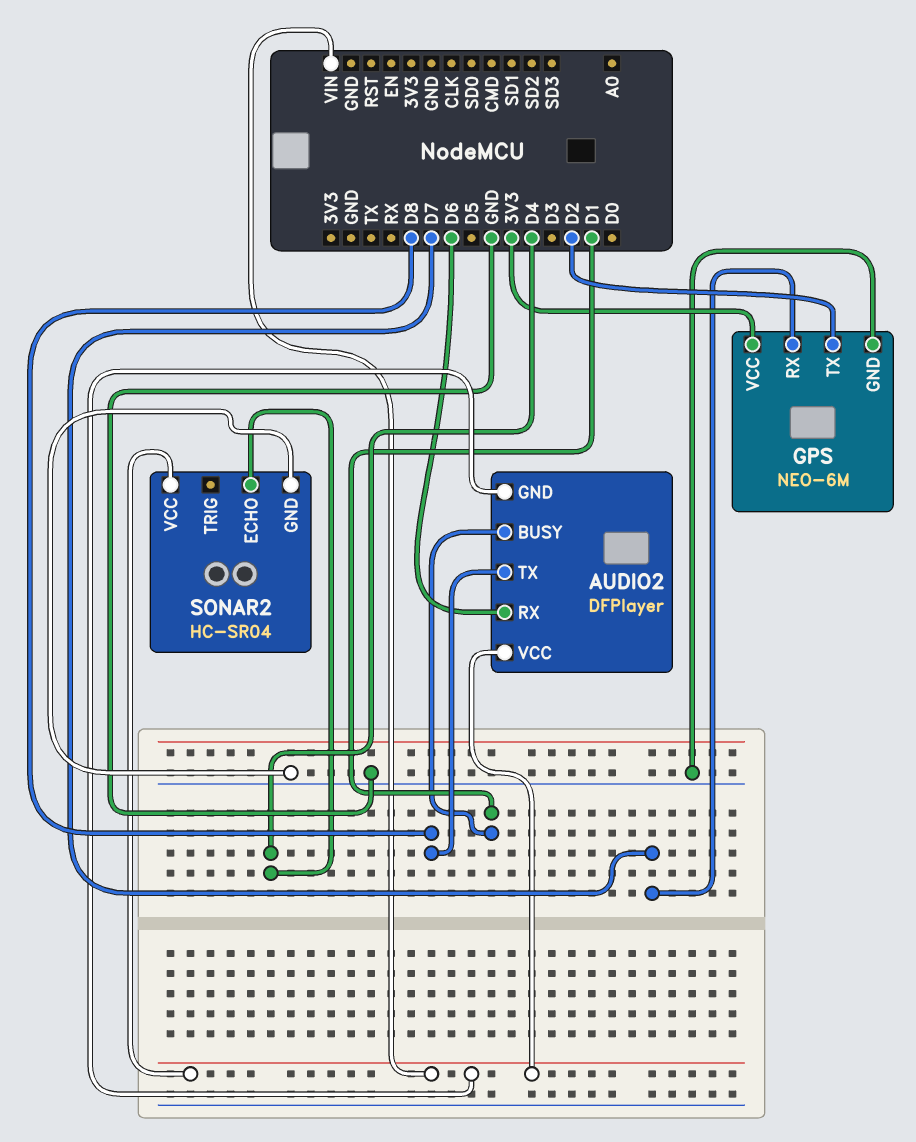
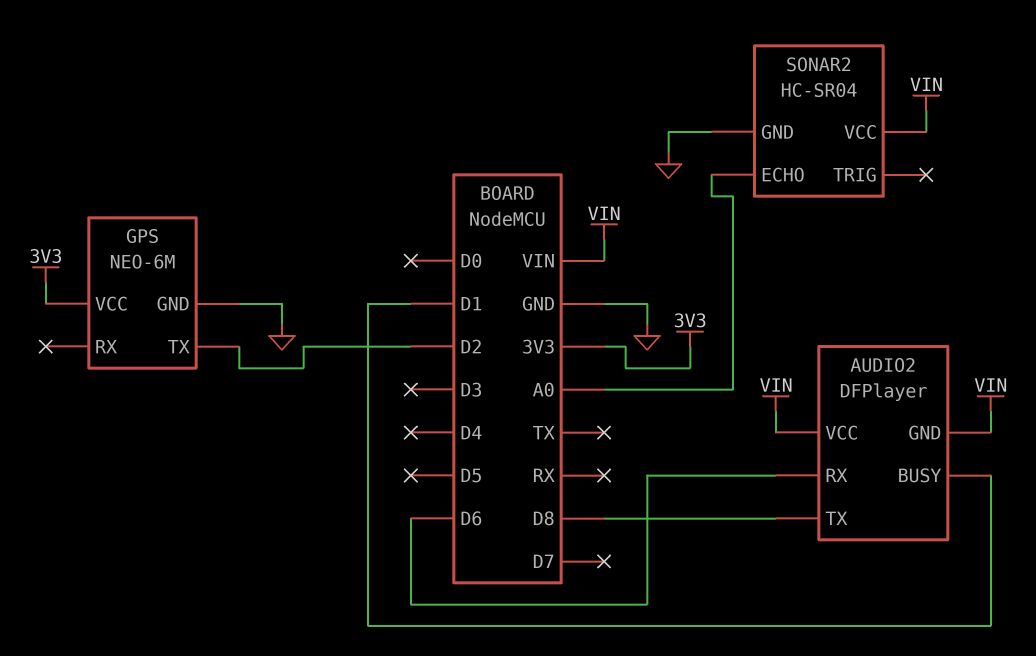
GPS pin RX: D7 -> none
SONAR2 pin ECHO: D4 -> A0

